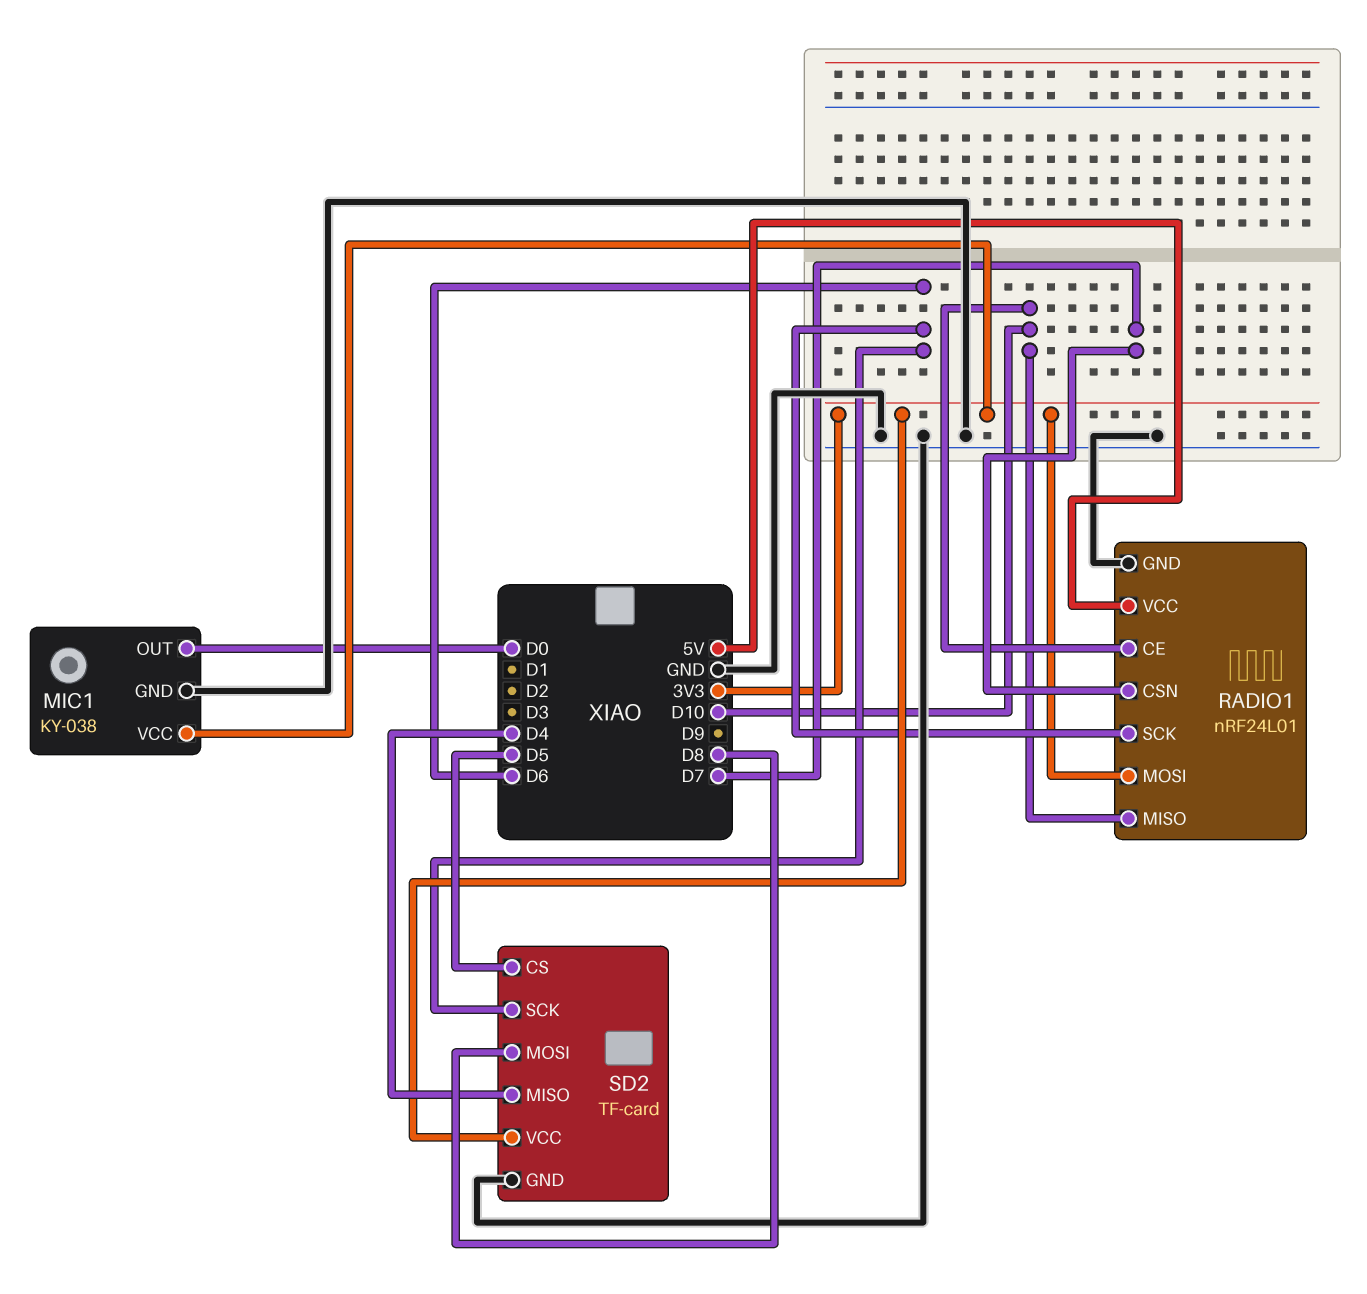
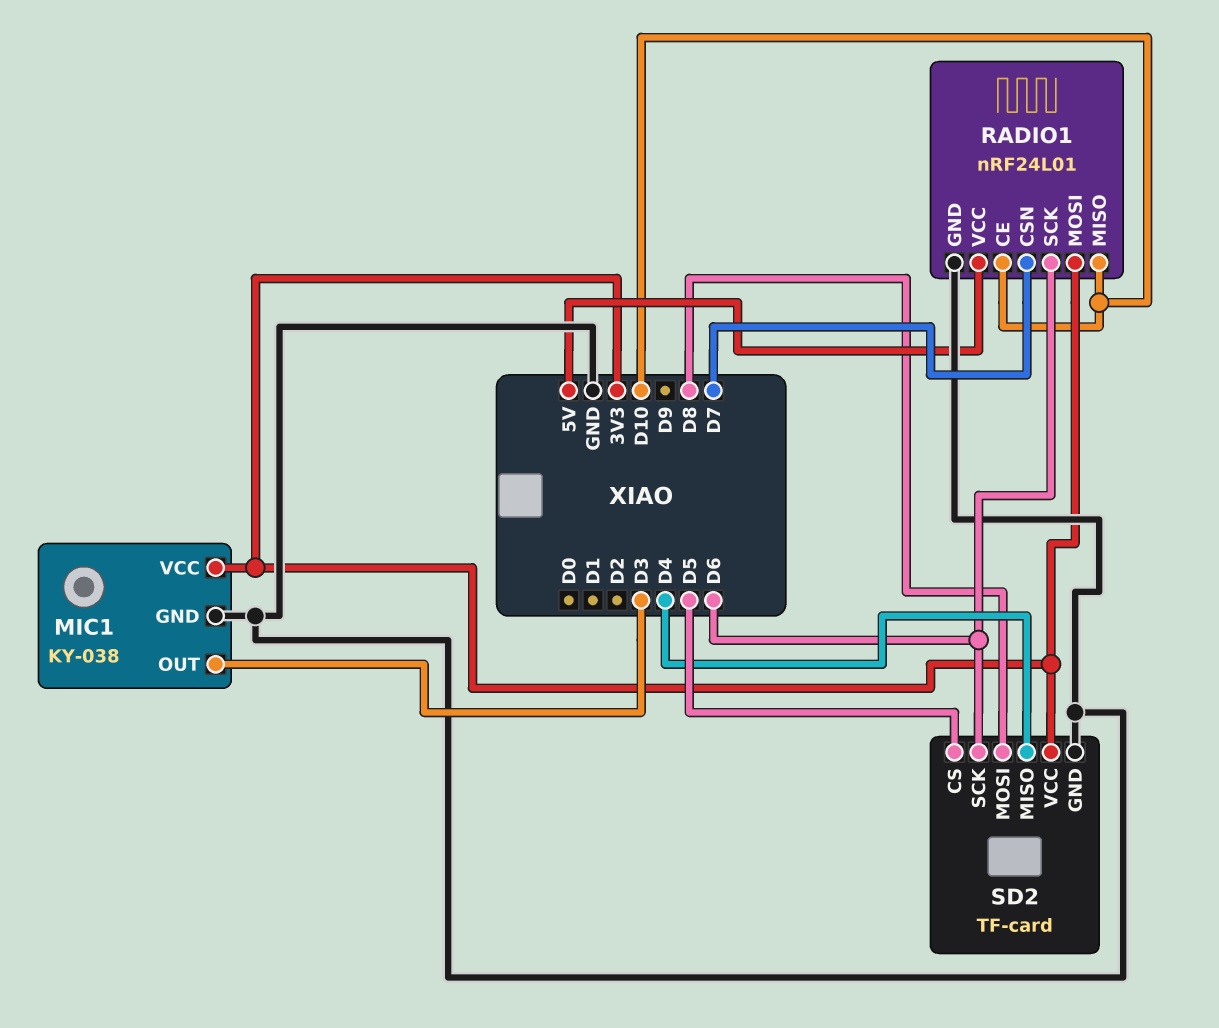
MIC1 pin OUT: D0 -> D3

